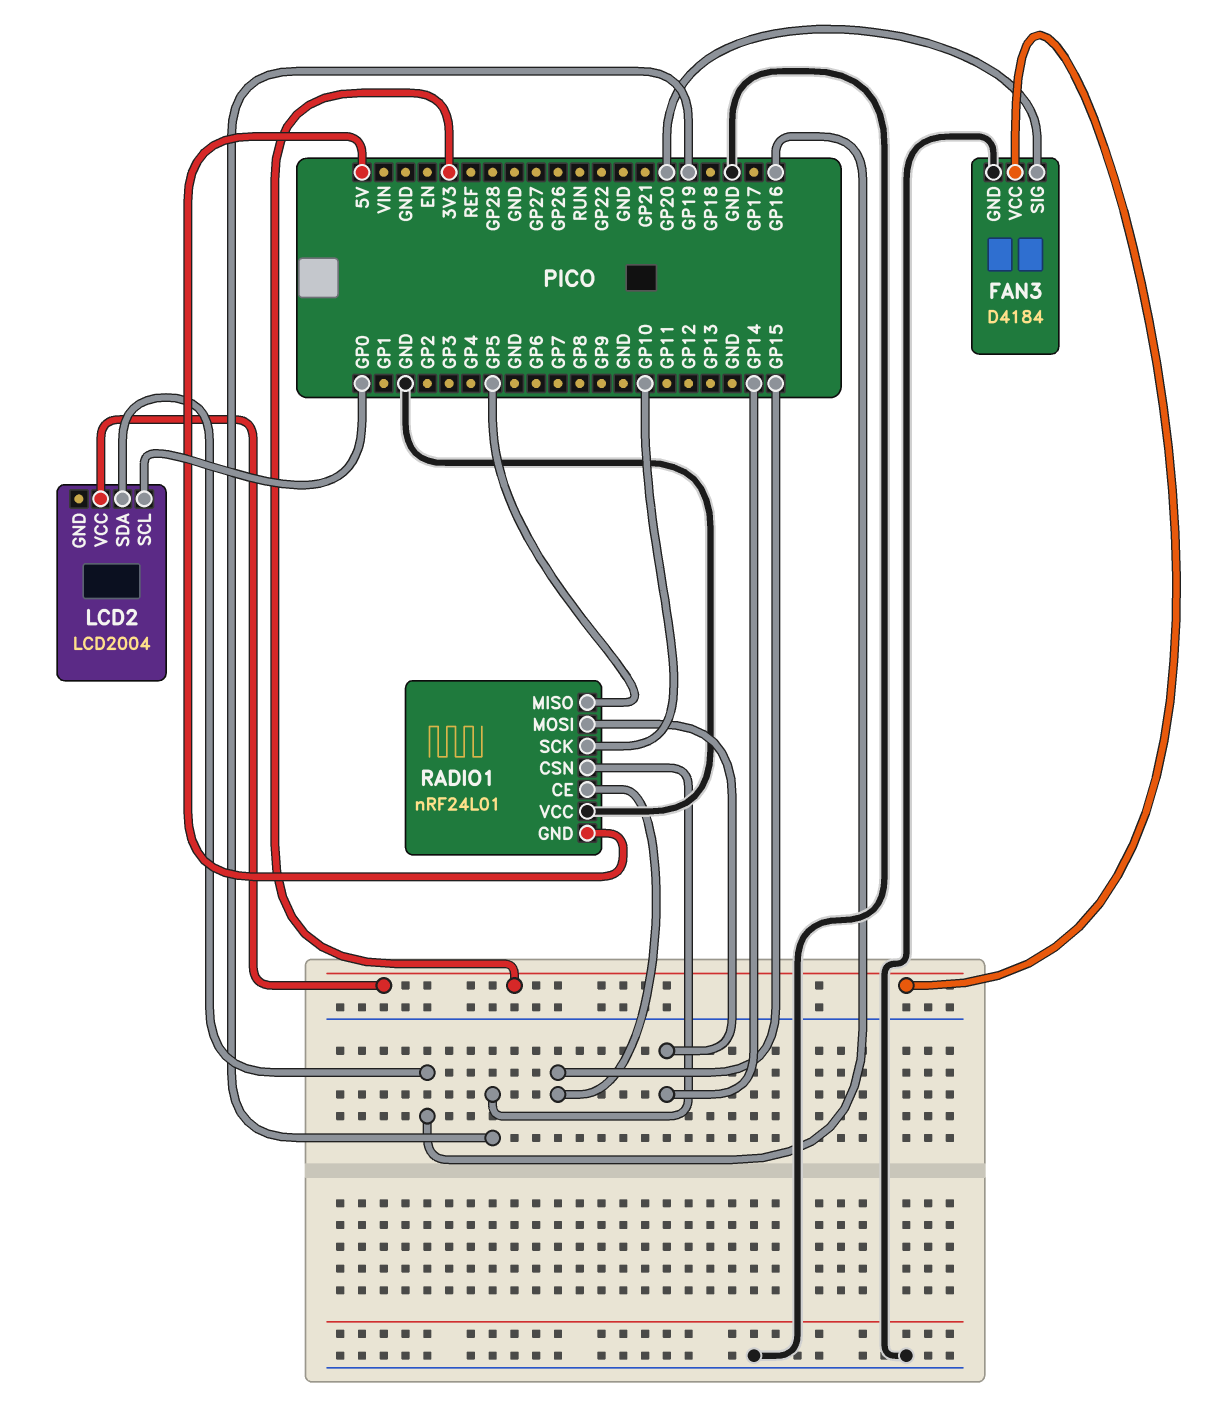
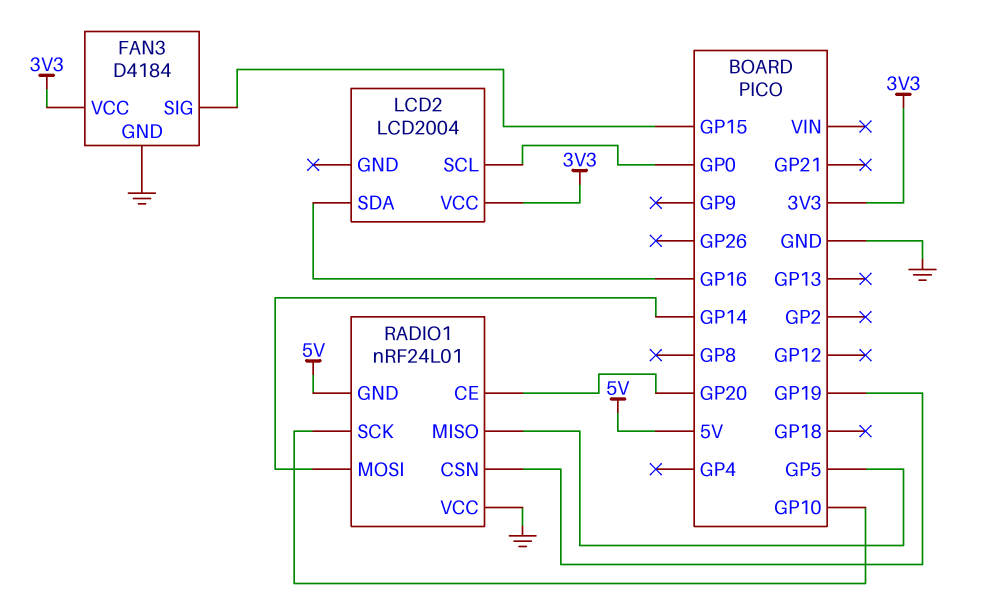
FAN3 pin SIG: GP20 -> GP15
RADIO1 pin CE: GP15 -> GP20

